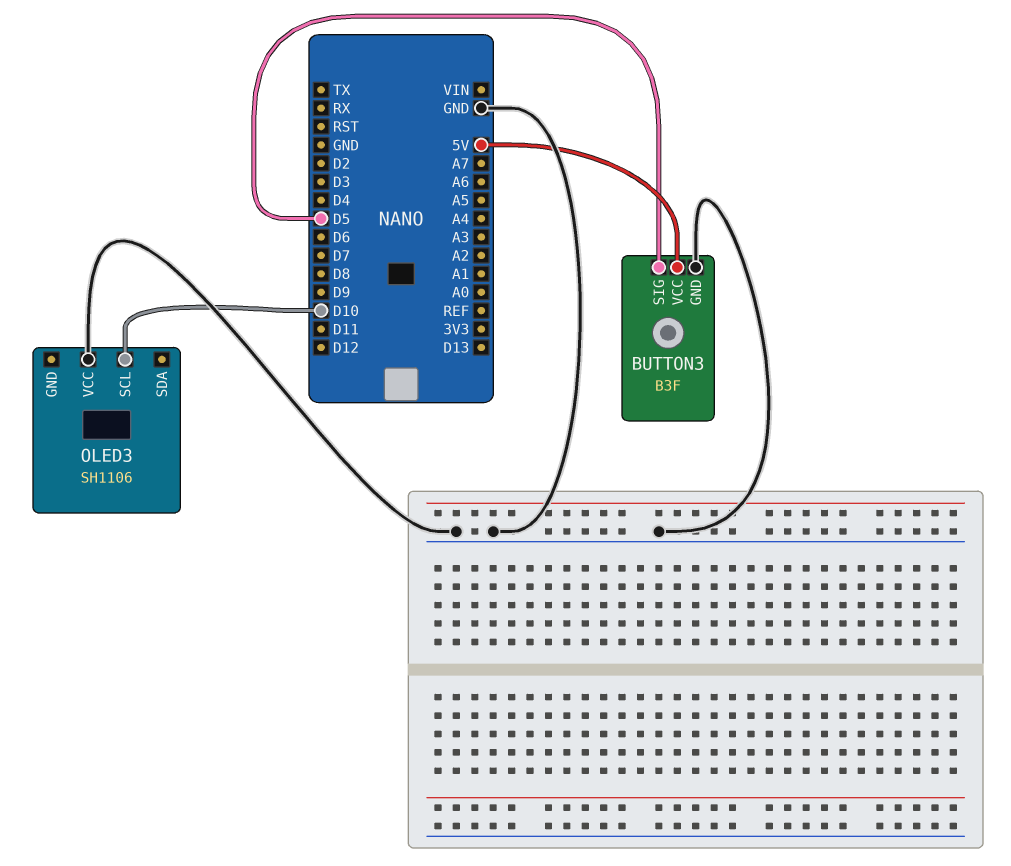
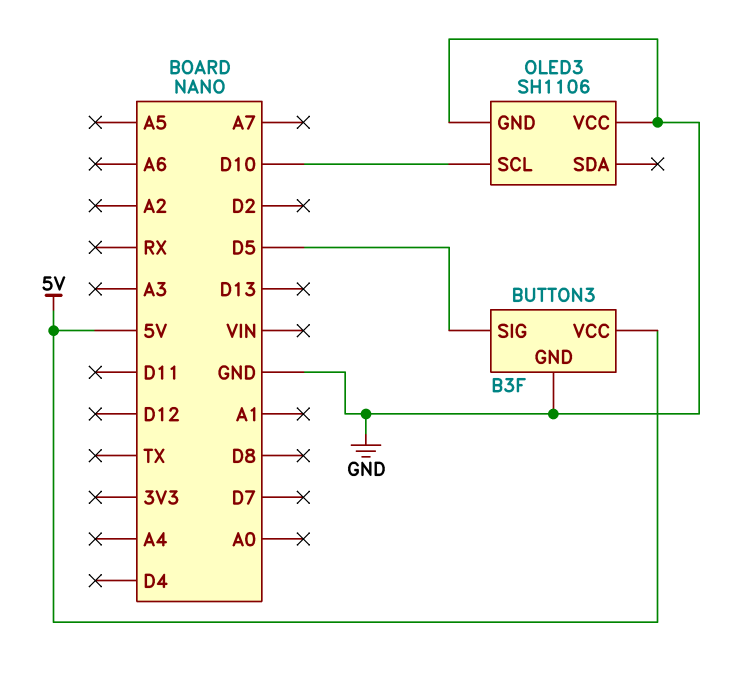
OLED3 pin GND: none -> GND

